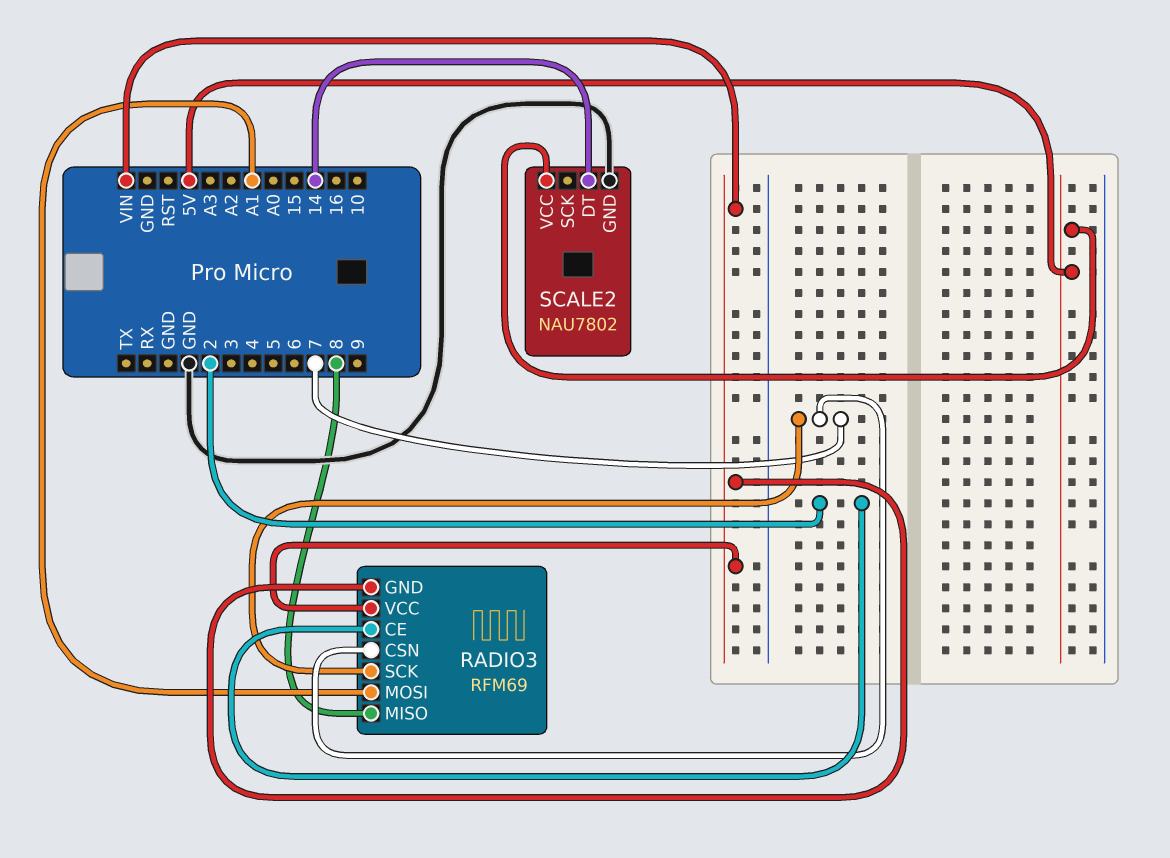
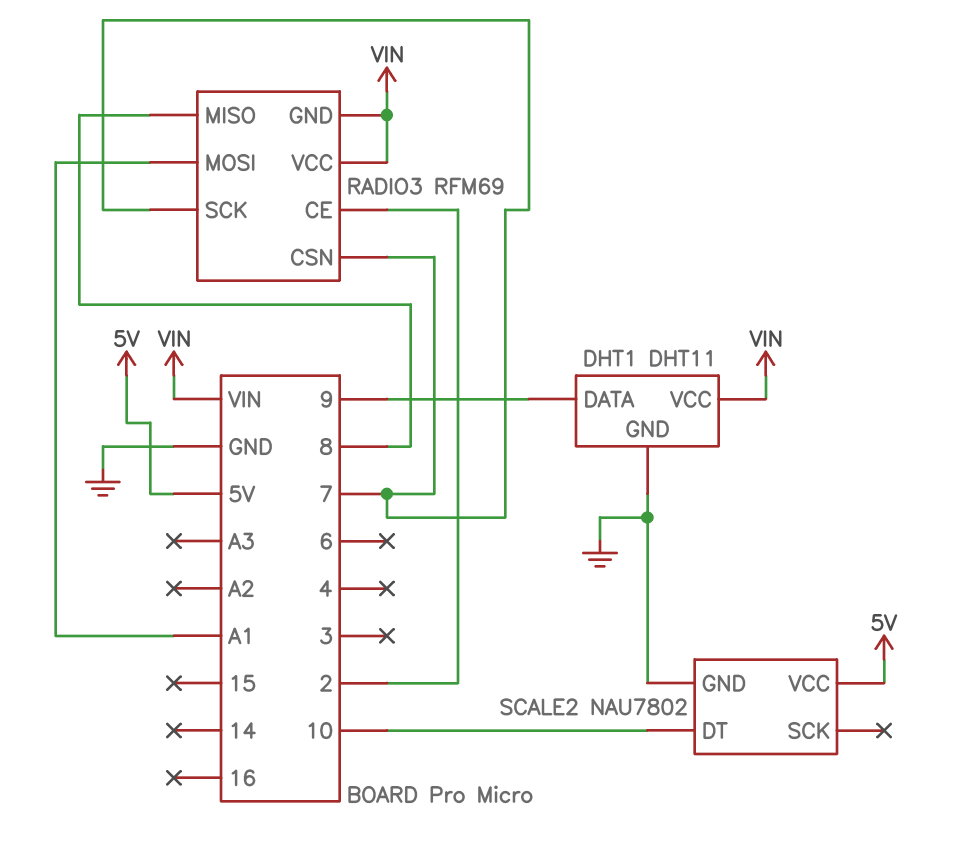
DHT1: none -> DHT11
DHT1 pin DATA: none -> 9
DHT1 pin GND: none -> GND
DHT1 pin VCC: none -> VIN
SCALE2 pin DT: 14 -> 10

